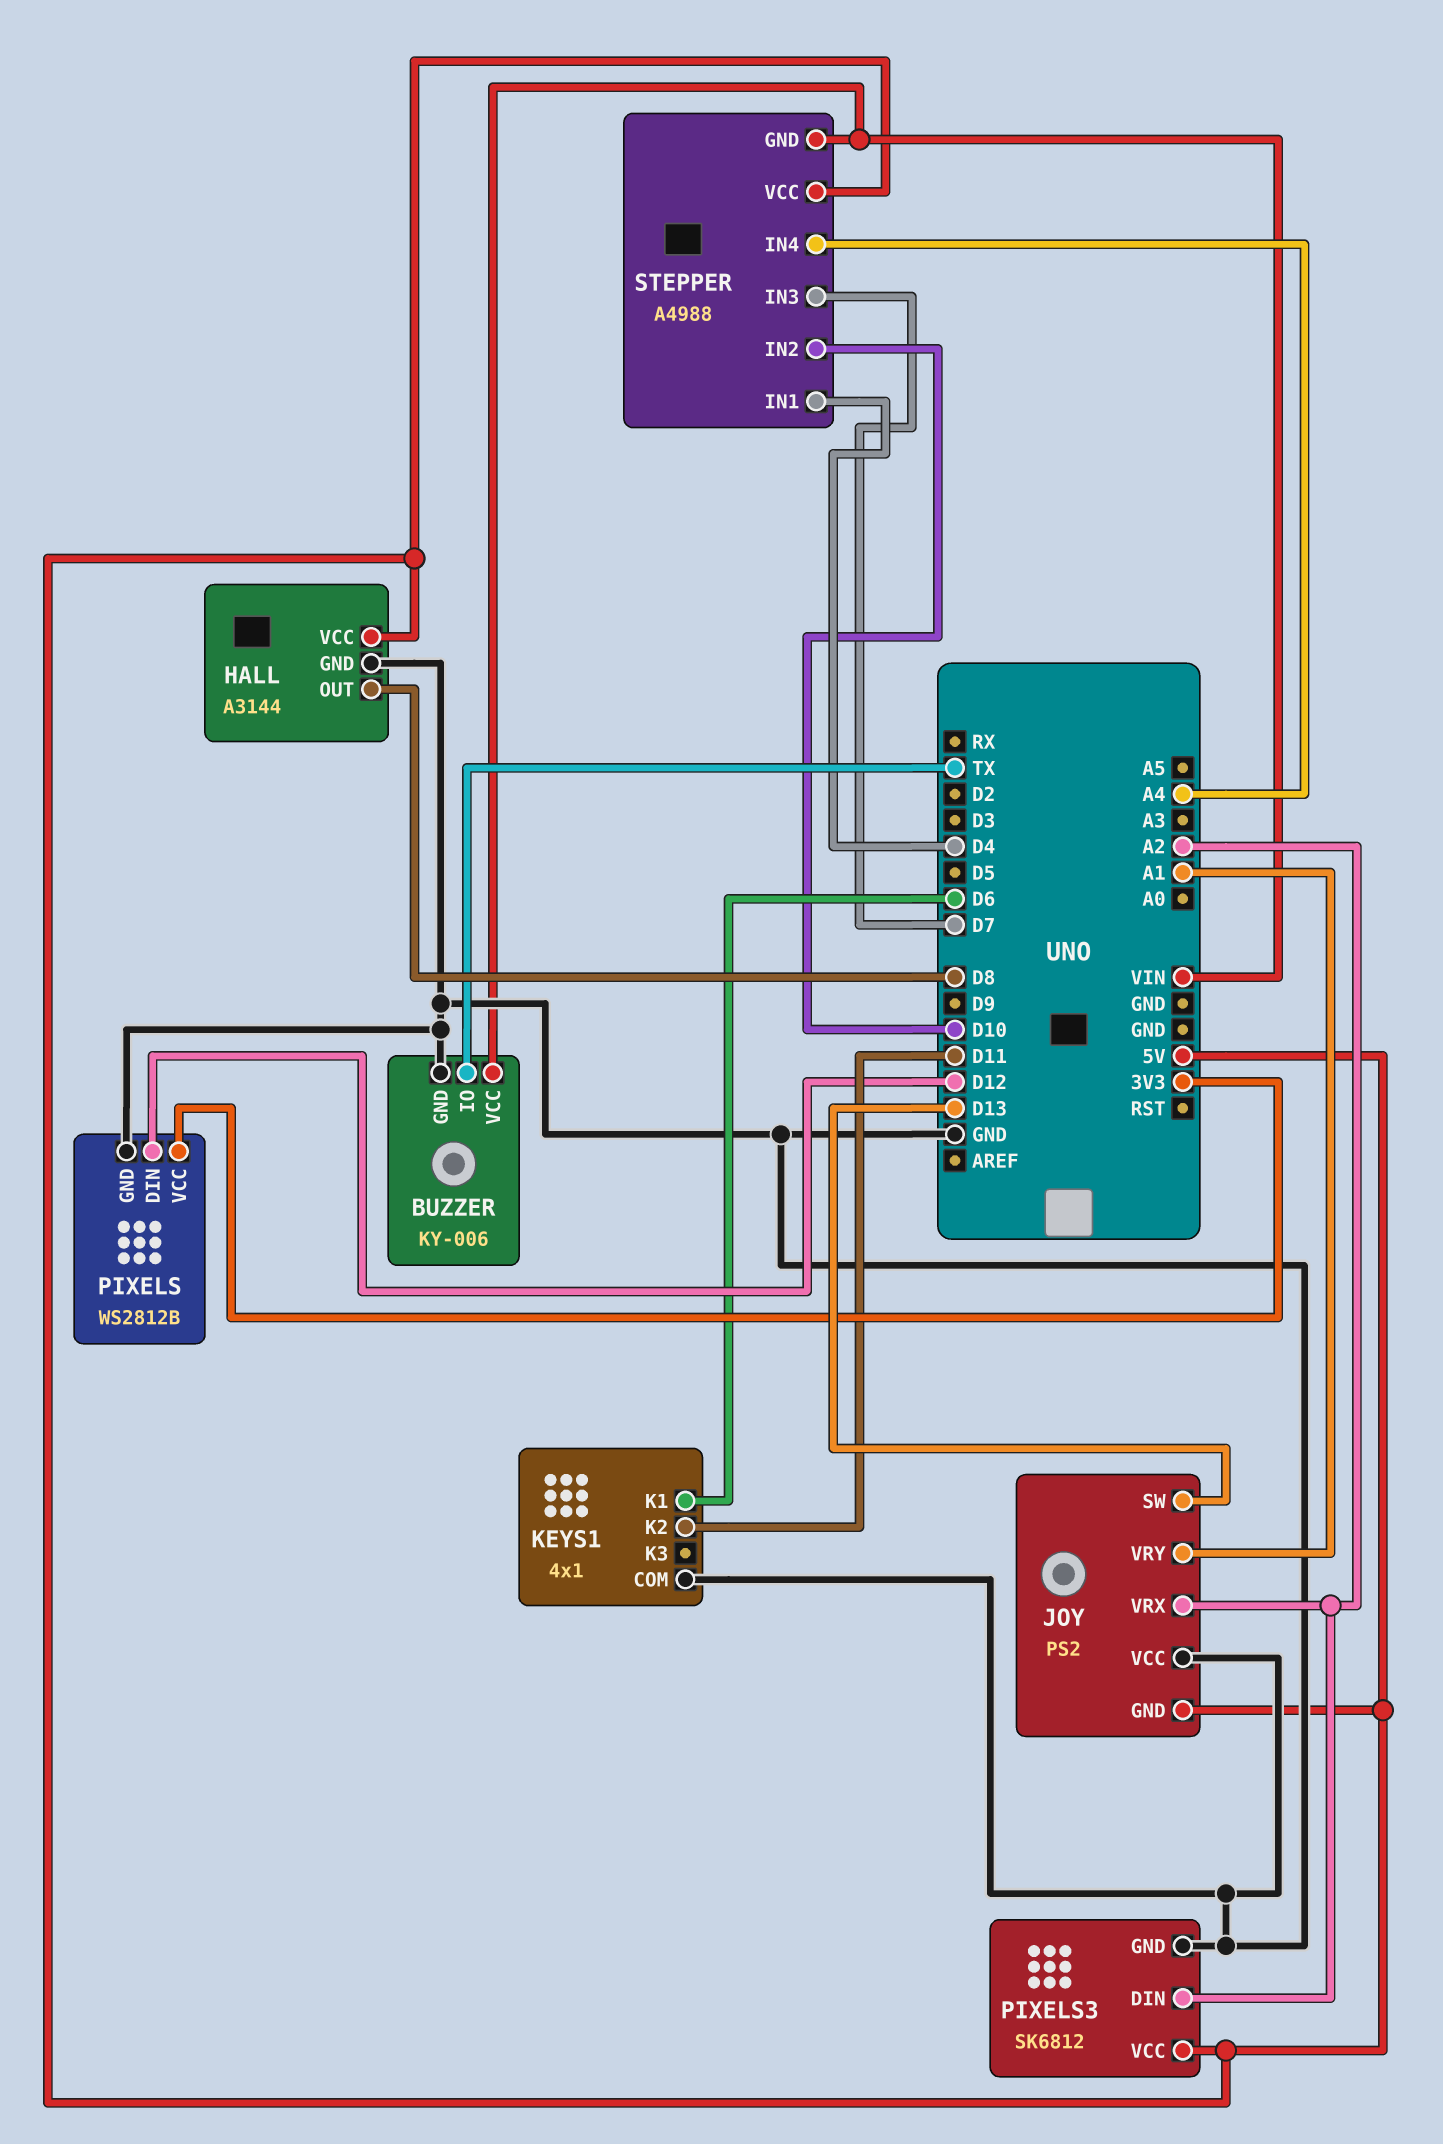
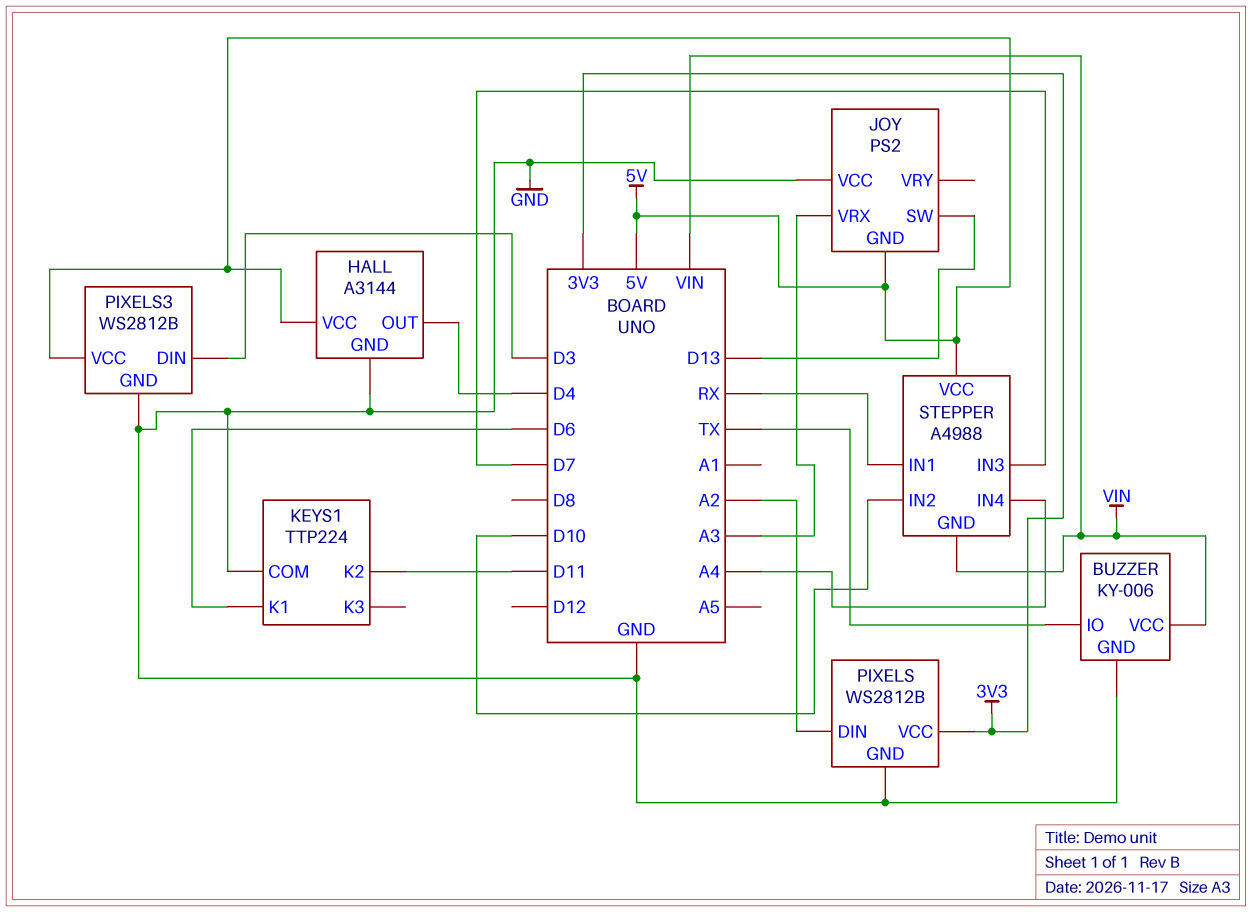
HALL pin OUT: D8 -> D4
JOY pin VRX: A2 -> A3
JOY pin VRY: A1 -> none
KEYS1: 4x1 -> TTP224
PIXELS pin DIN: D12 -> A2
PIXELS3: SK6812 -> WS2812B
PIXELS3 pin DIN: A2 -> D3
STEPPER pin IN1: D4 -> RX

